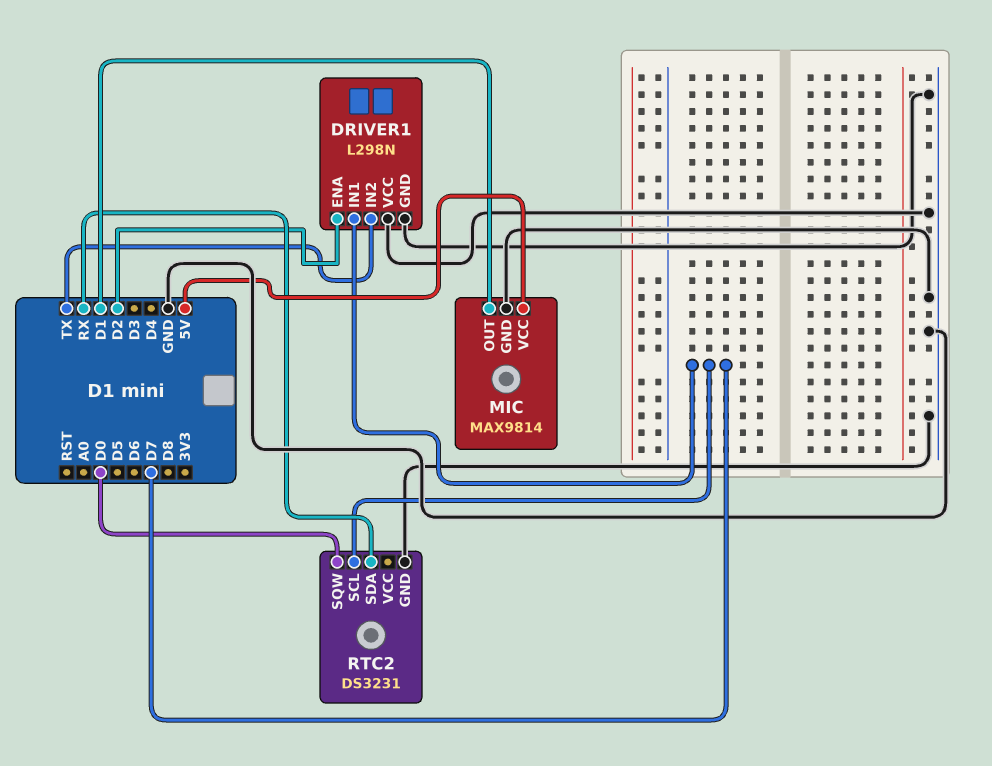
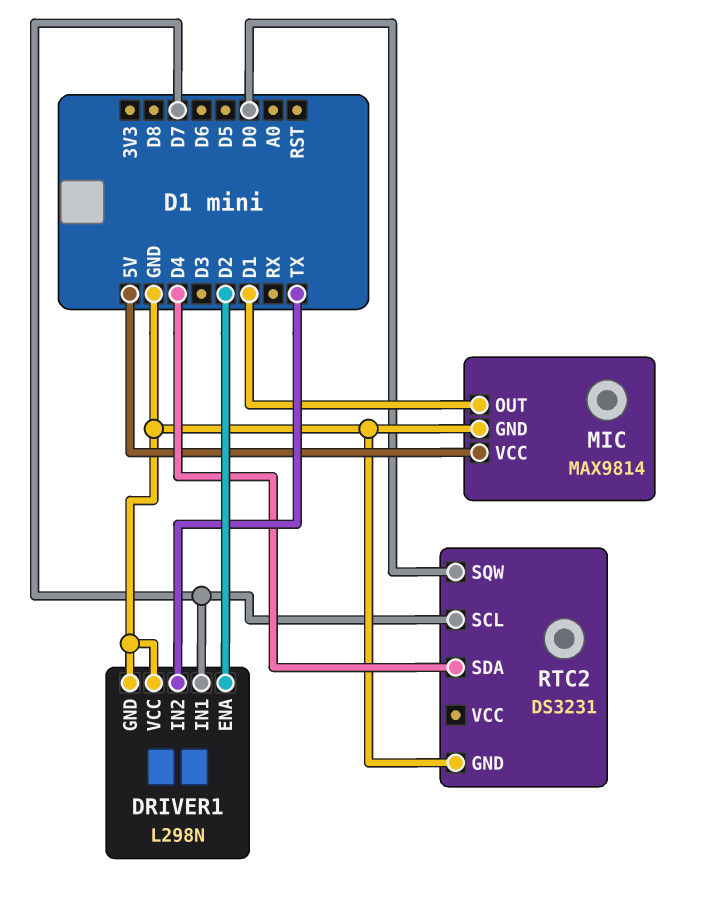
RTC2 pin SDA: RX -> D4

